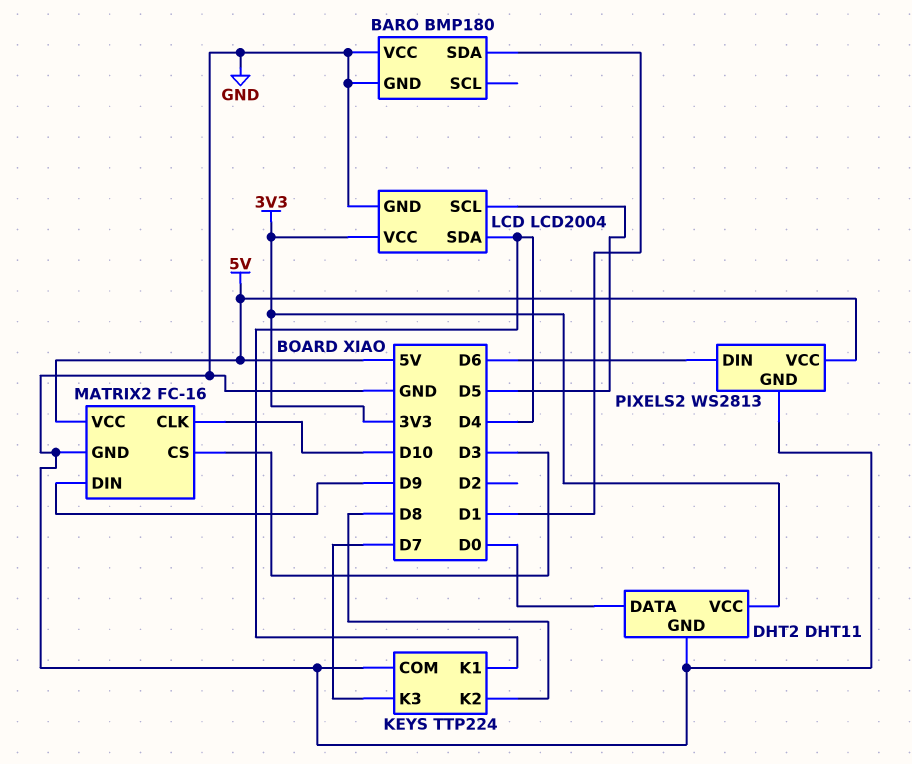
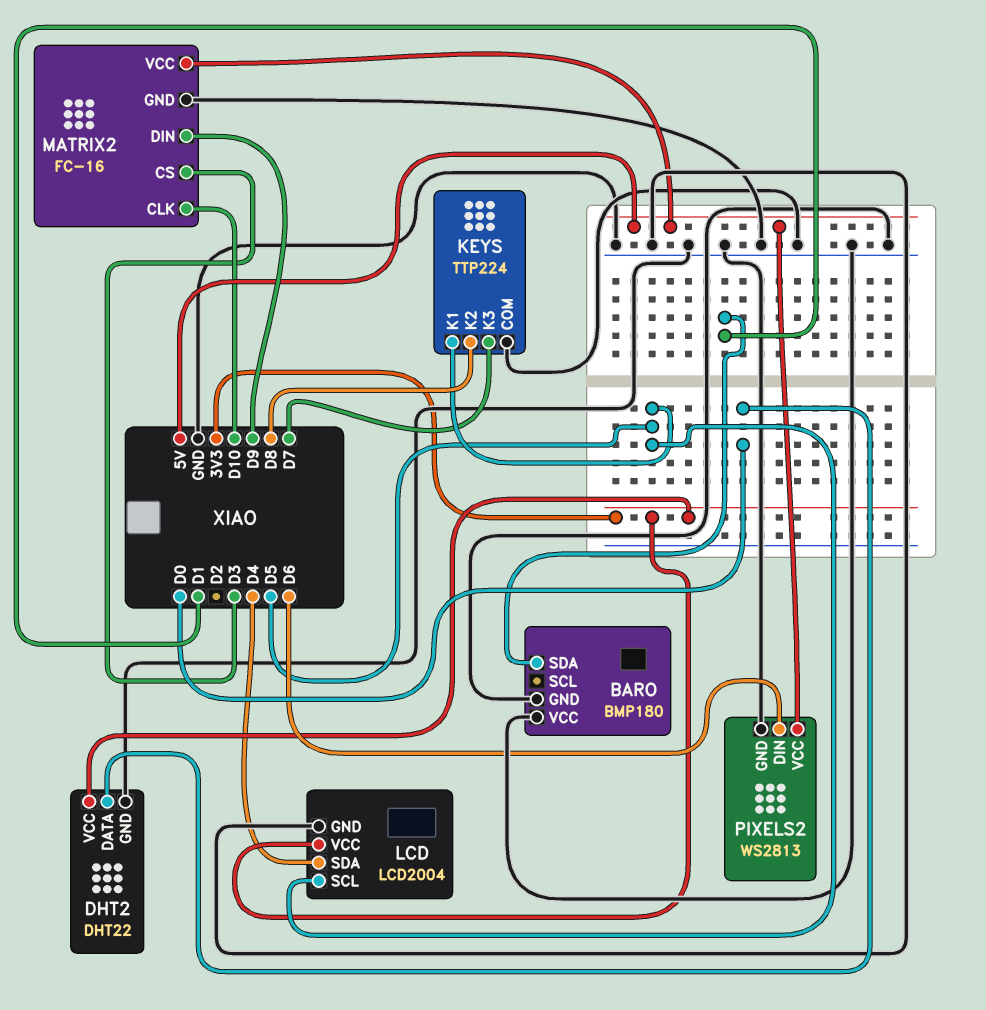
DHT2: DHT11 -> DHT22
KEYS pin K1: D4 -> D5

